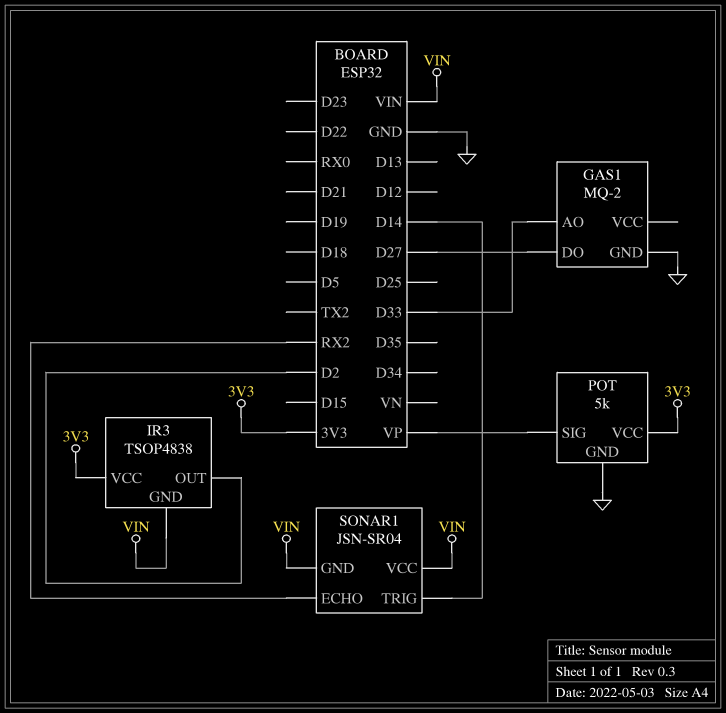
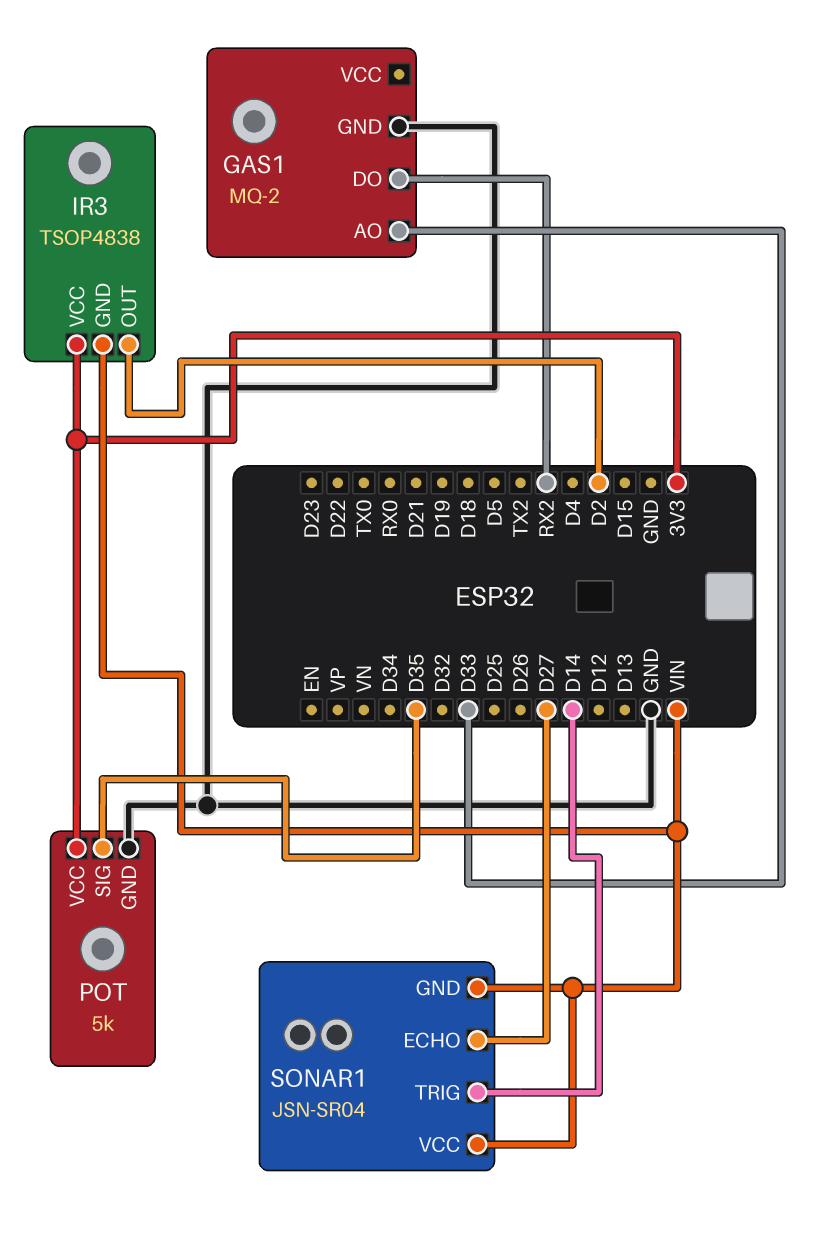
GAS1 pin DO: D27 -> RX2
POT pin SIG: VP -> D35
SONAR1 pin ECHO: RX2 -> D27

